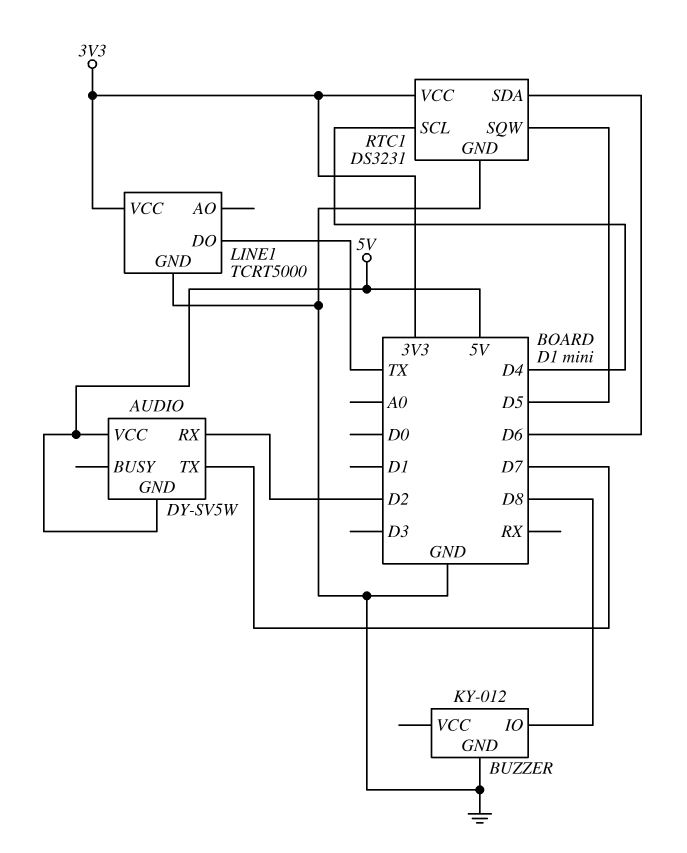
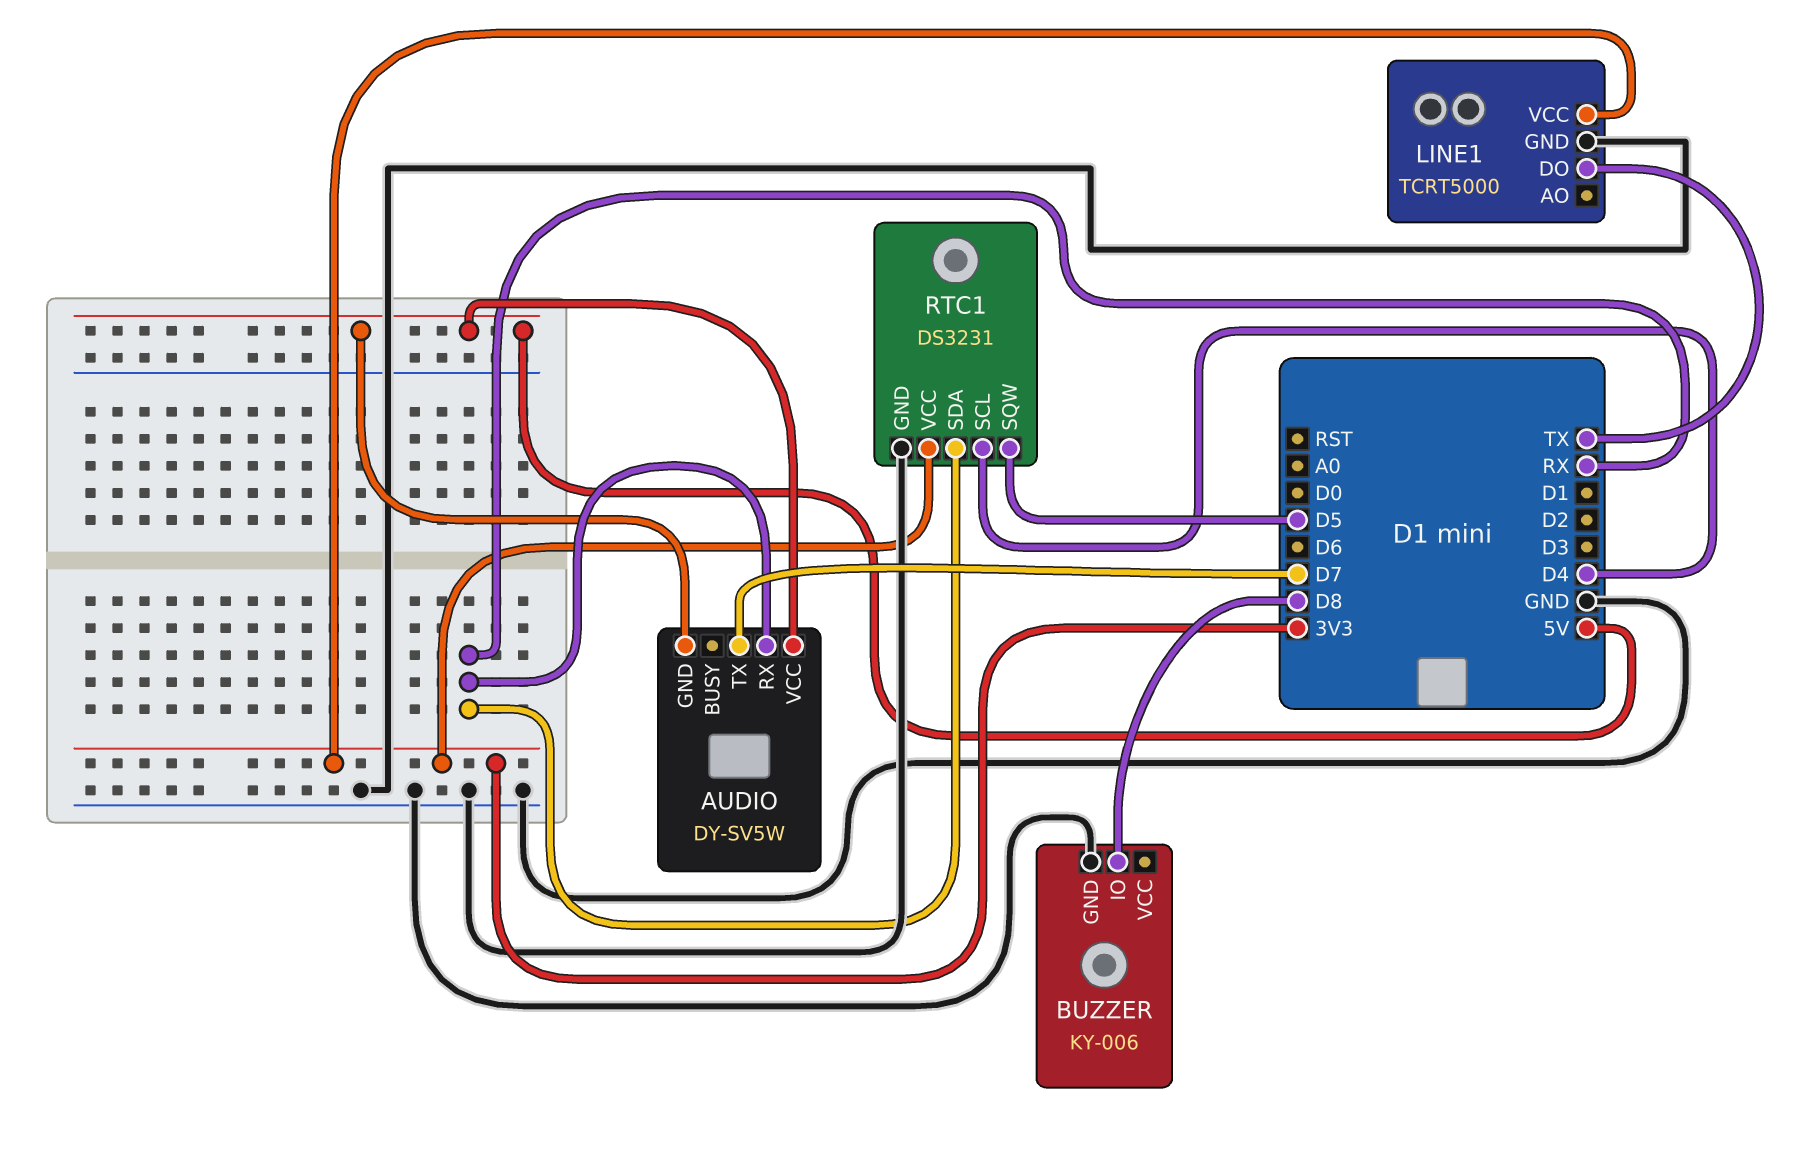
AUDIO pin RX: D2 -> RX
BUZZER: KY-012 -> KY-006
RTC1 pin SDA: D6 -> RX

